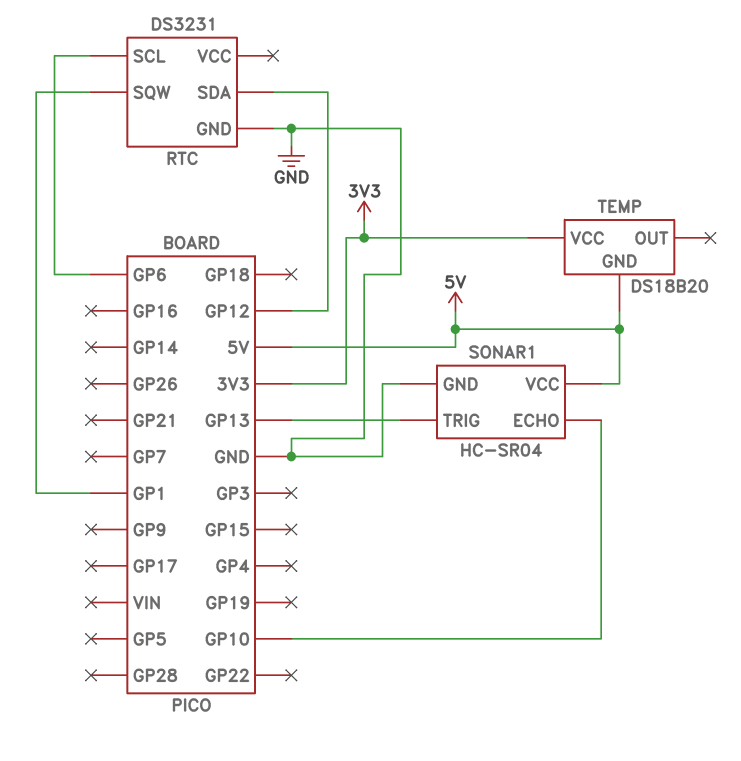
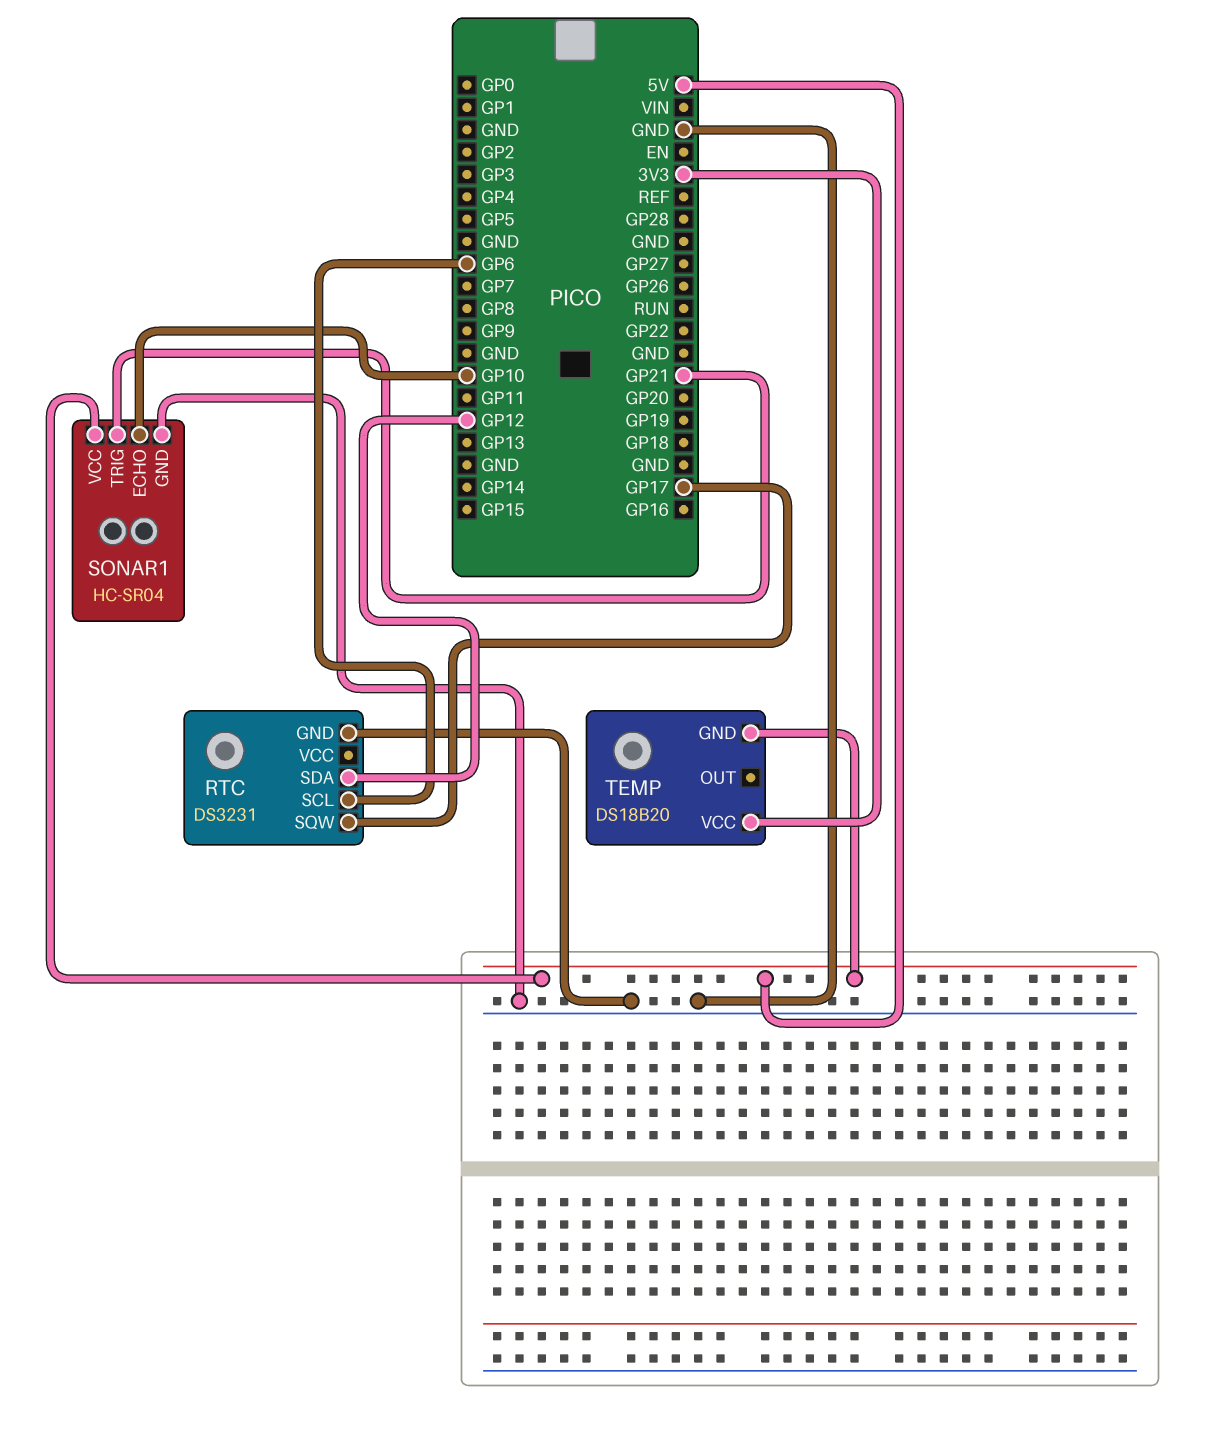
RTC pin SQW: GP1 -> GP17
SONAR1 pin TRIG: GP13 -> GP21

